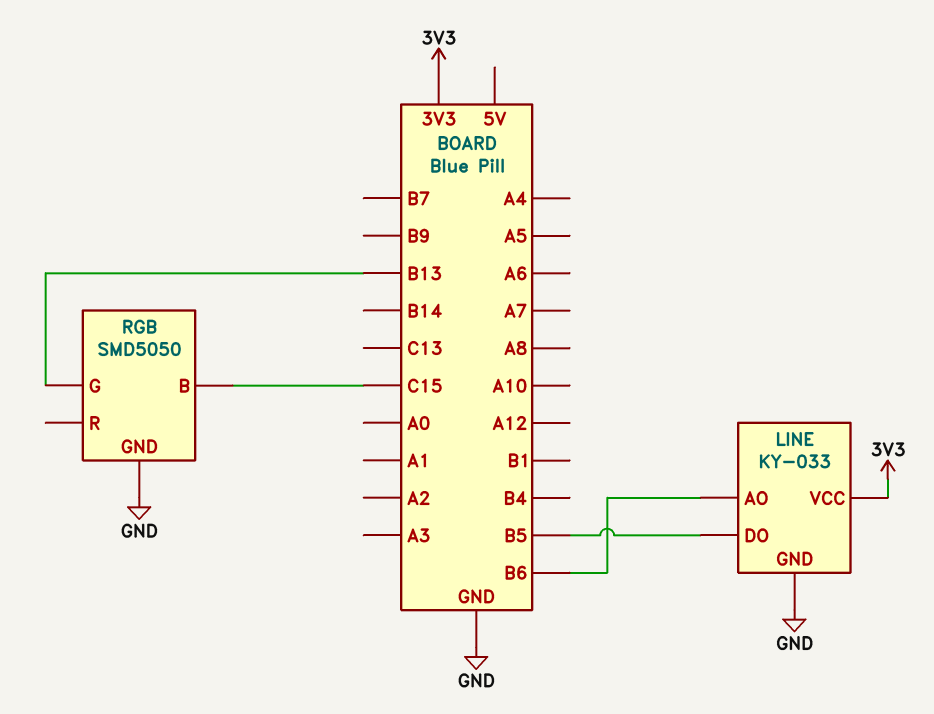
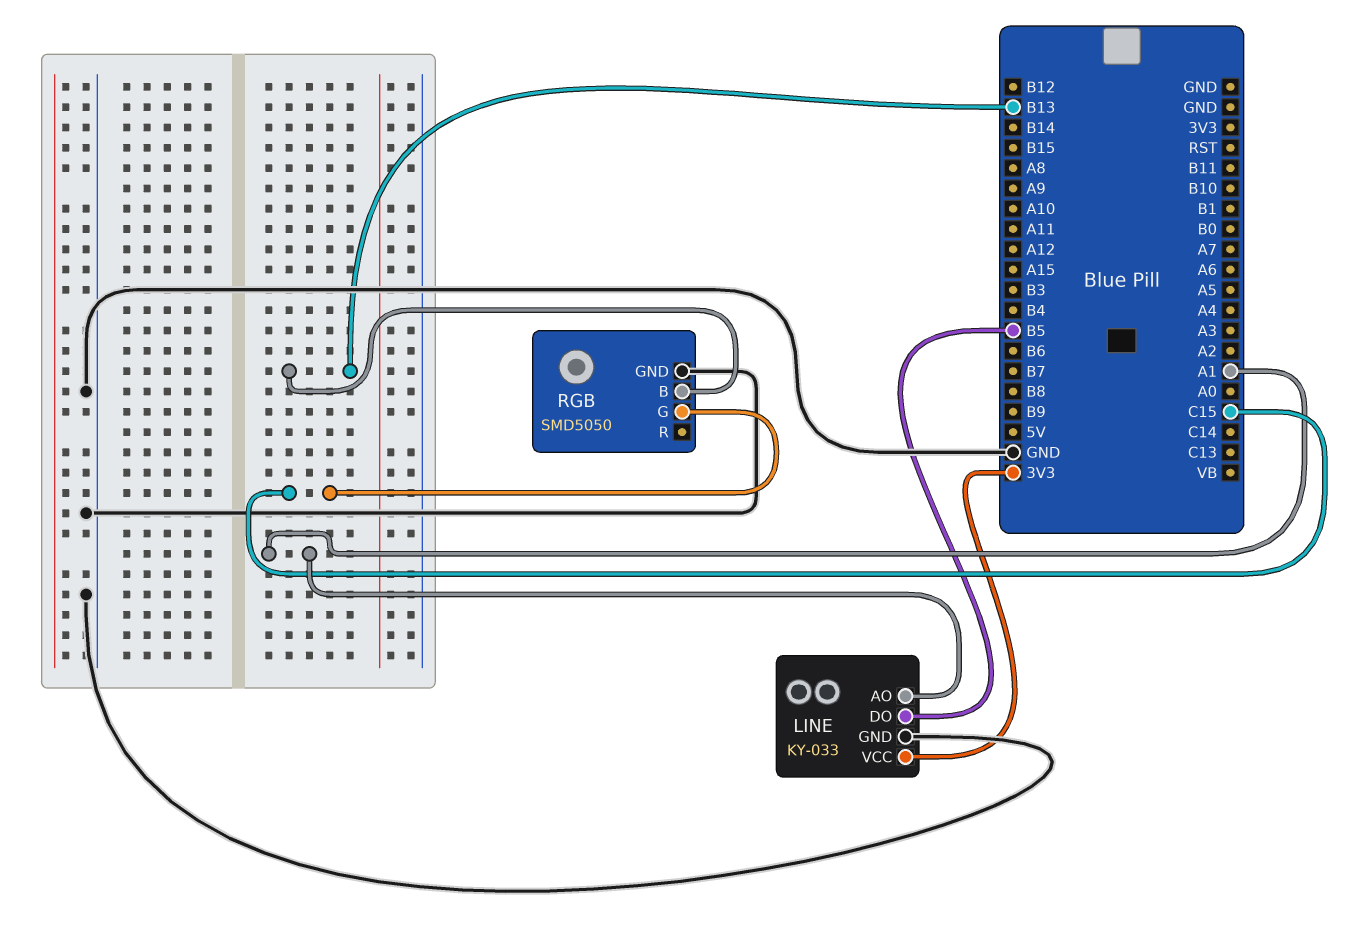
LINE pin AO: B6 -> A1
RGB pin B: C15 -> B13
RGB pin G: B13 -> C15

